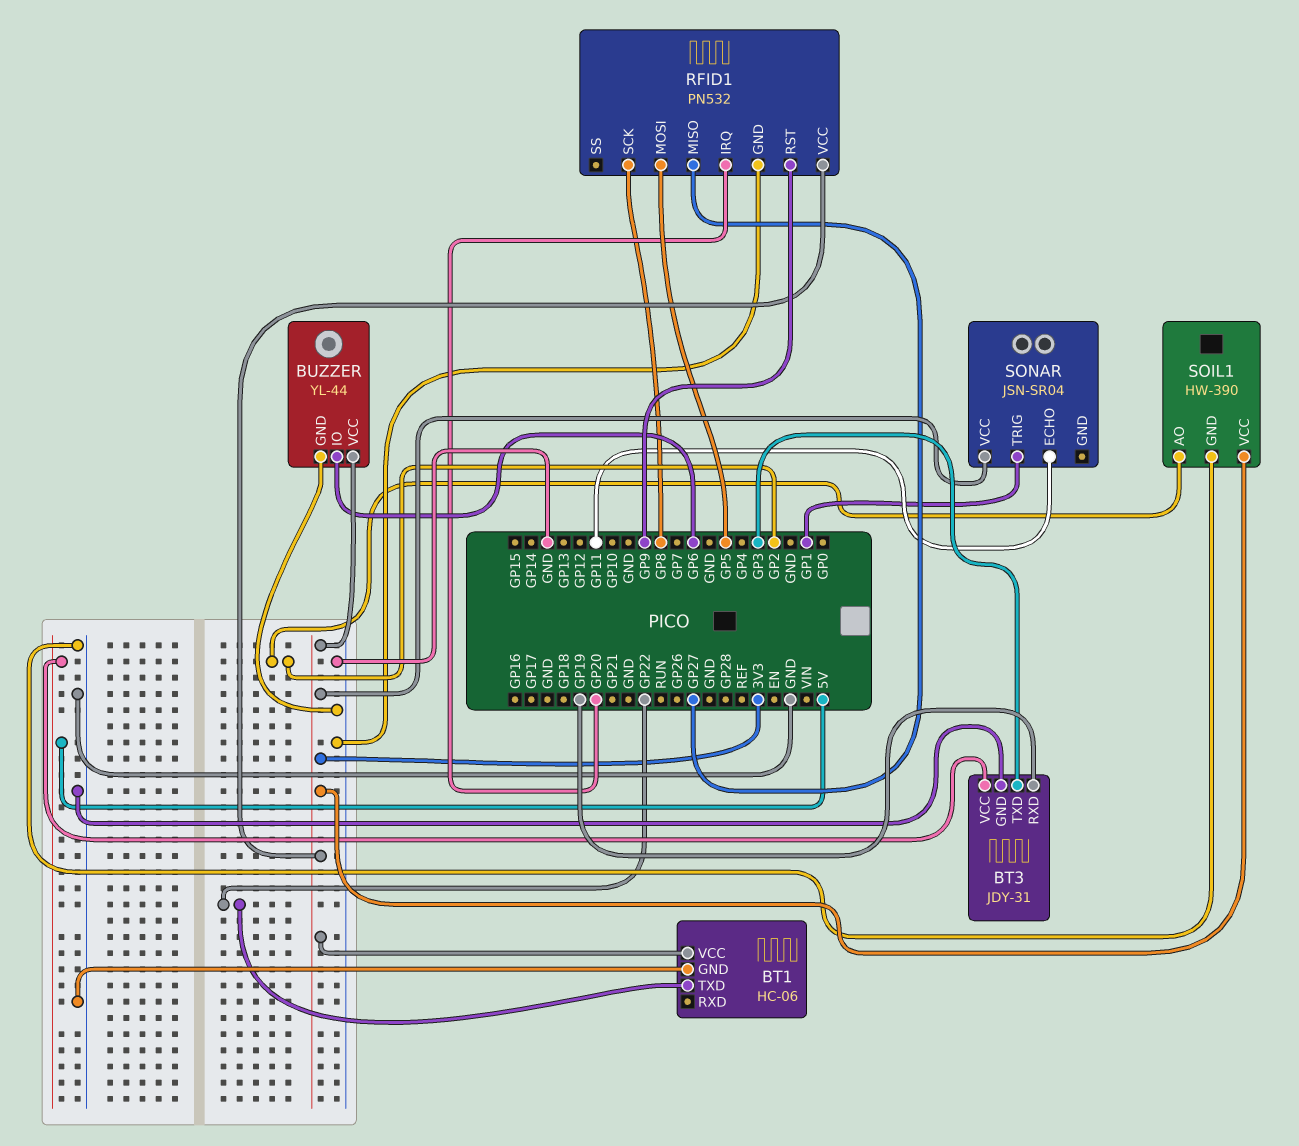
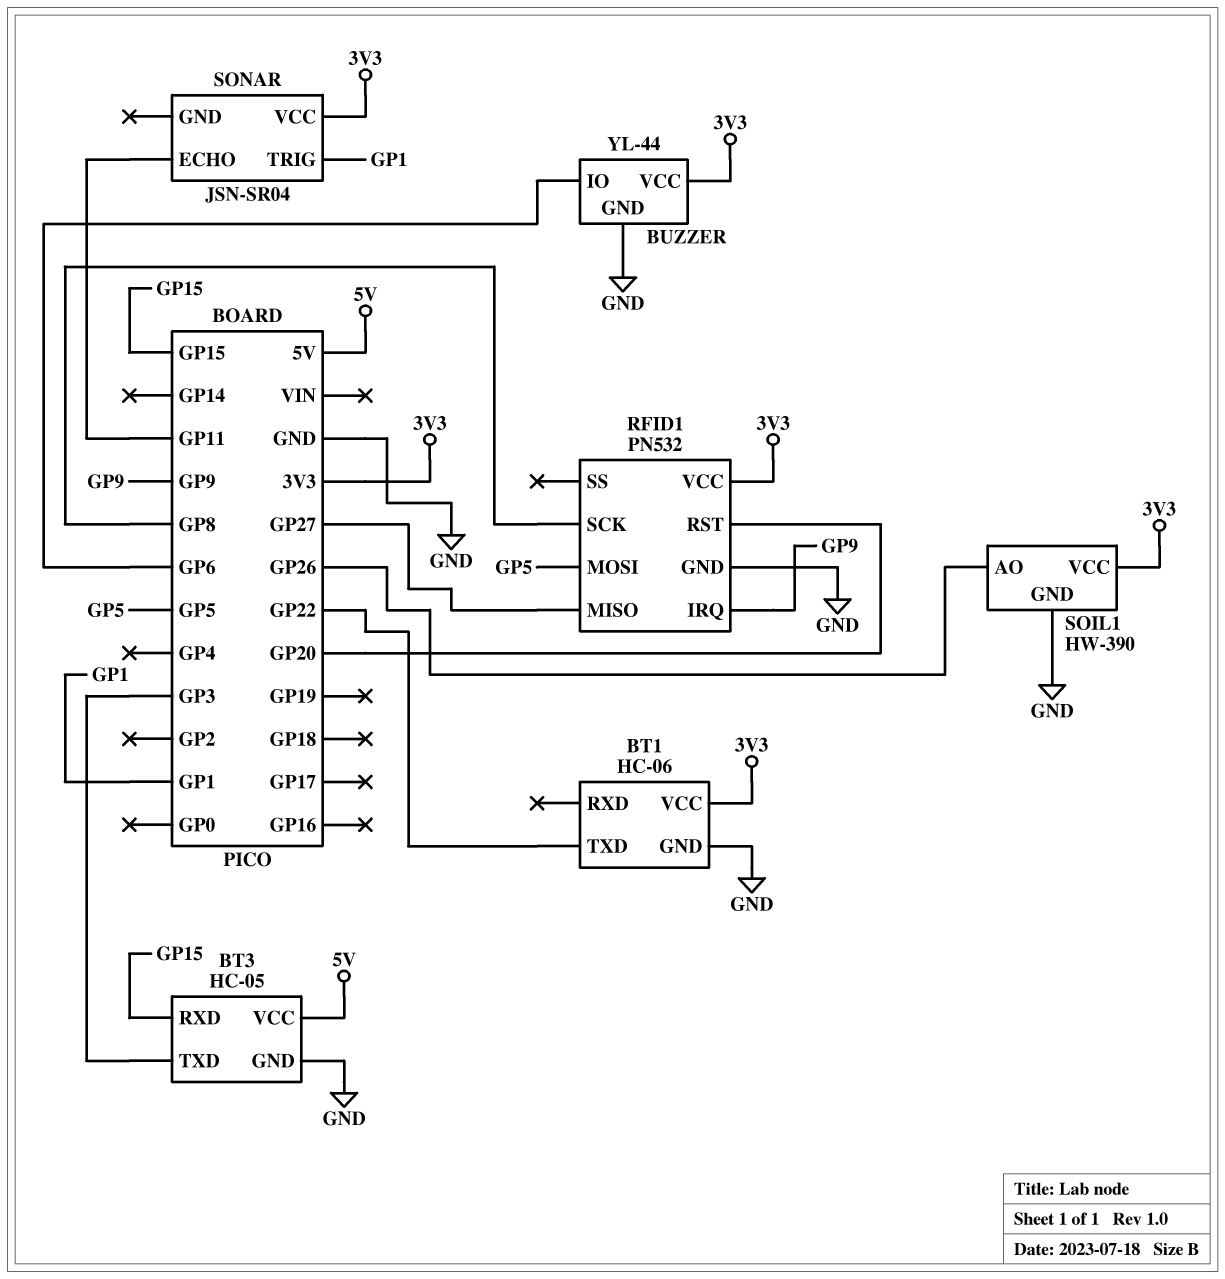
BT3: JDY-31 -> HC-05
BT3 pin RXD: GP19 -> GP15
RFID1 pin IRQ: GP20 -> GP9
RFID1 pin RST: GP9 -> GP20
SOIL1 pin AO: GP2 -> GP26

